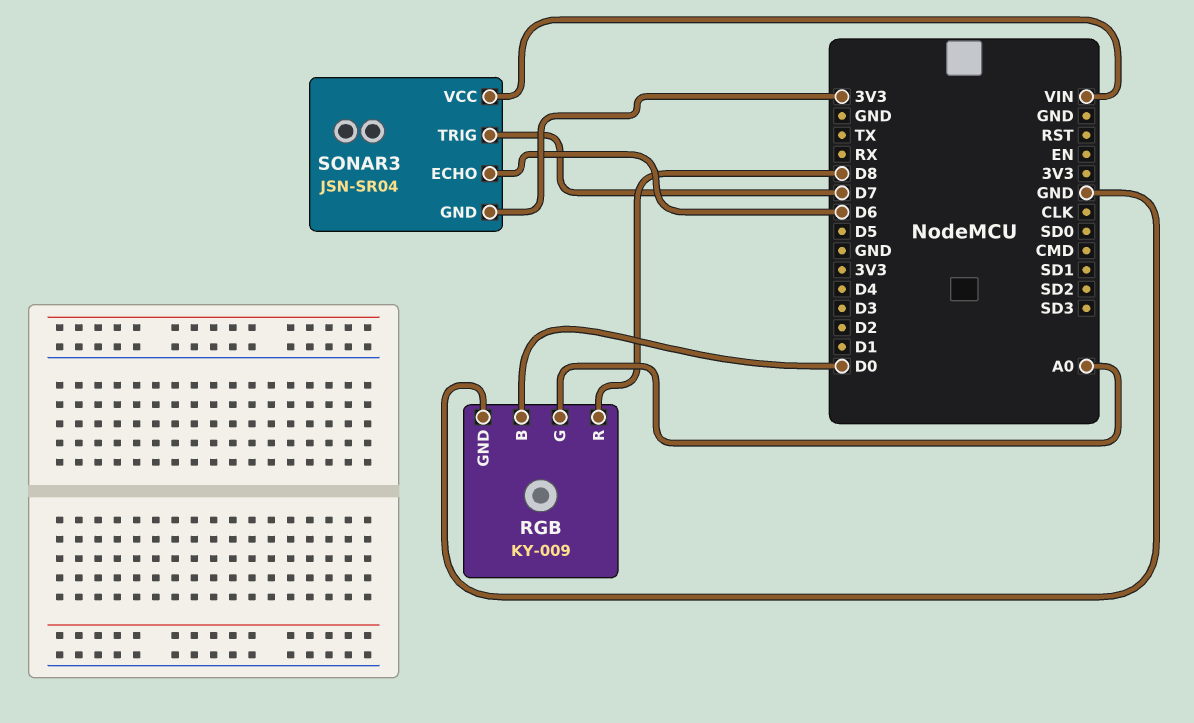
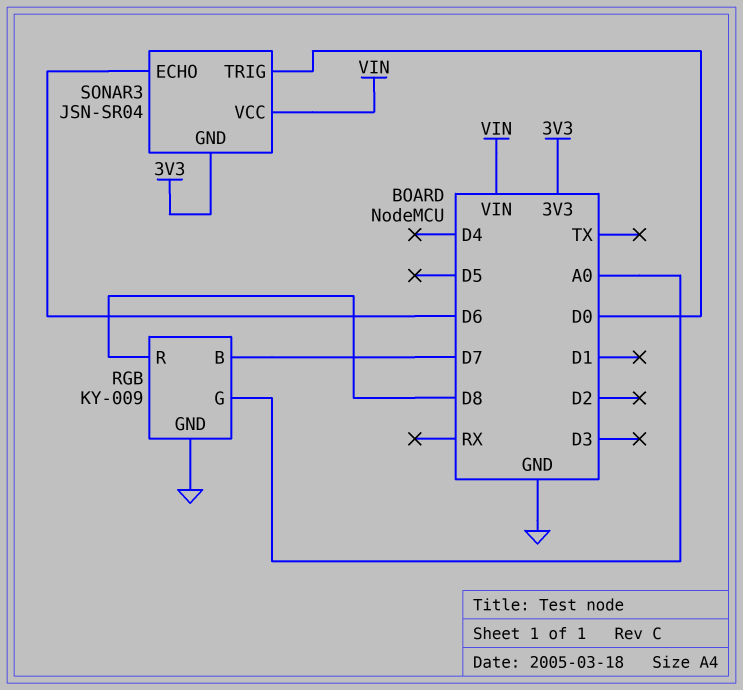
RGB pin B: D0 -> D7
SONAR3 pin TRIG: D7 -> D0

